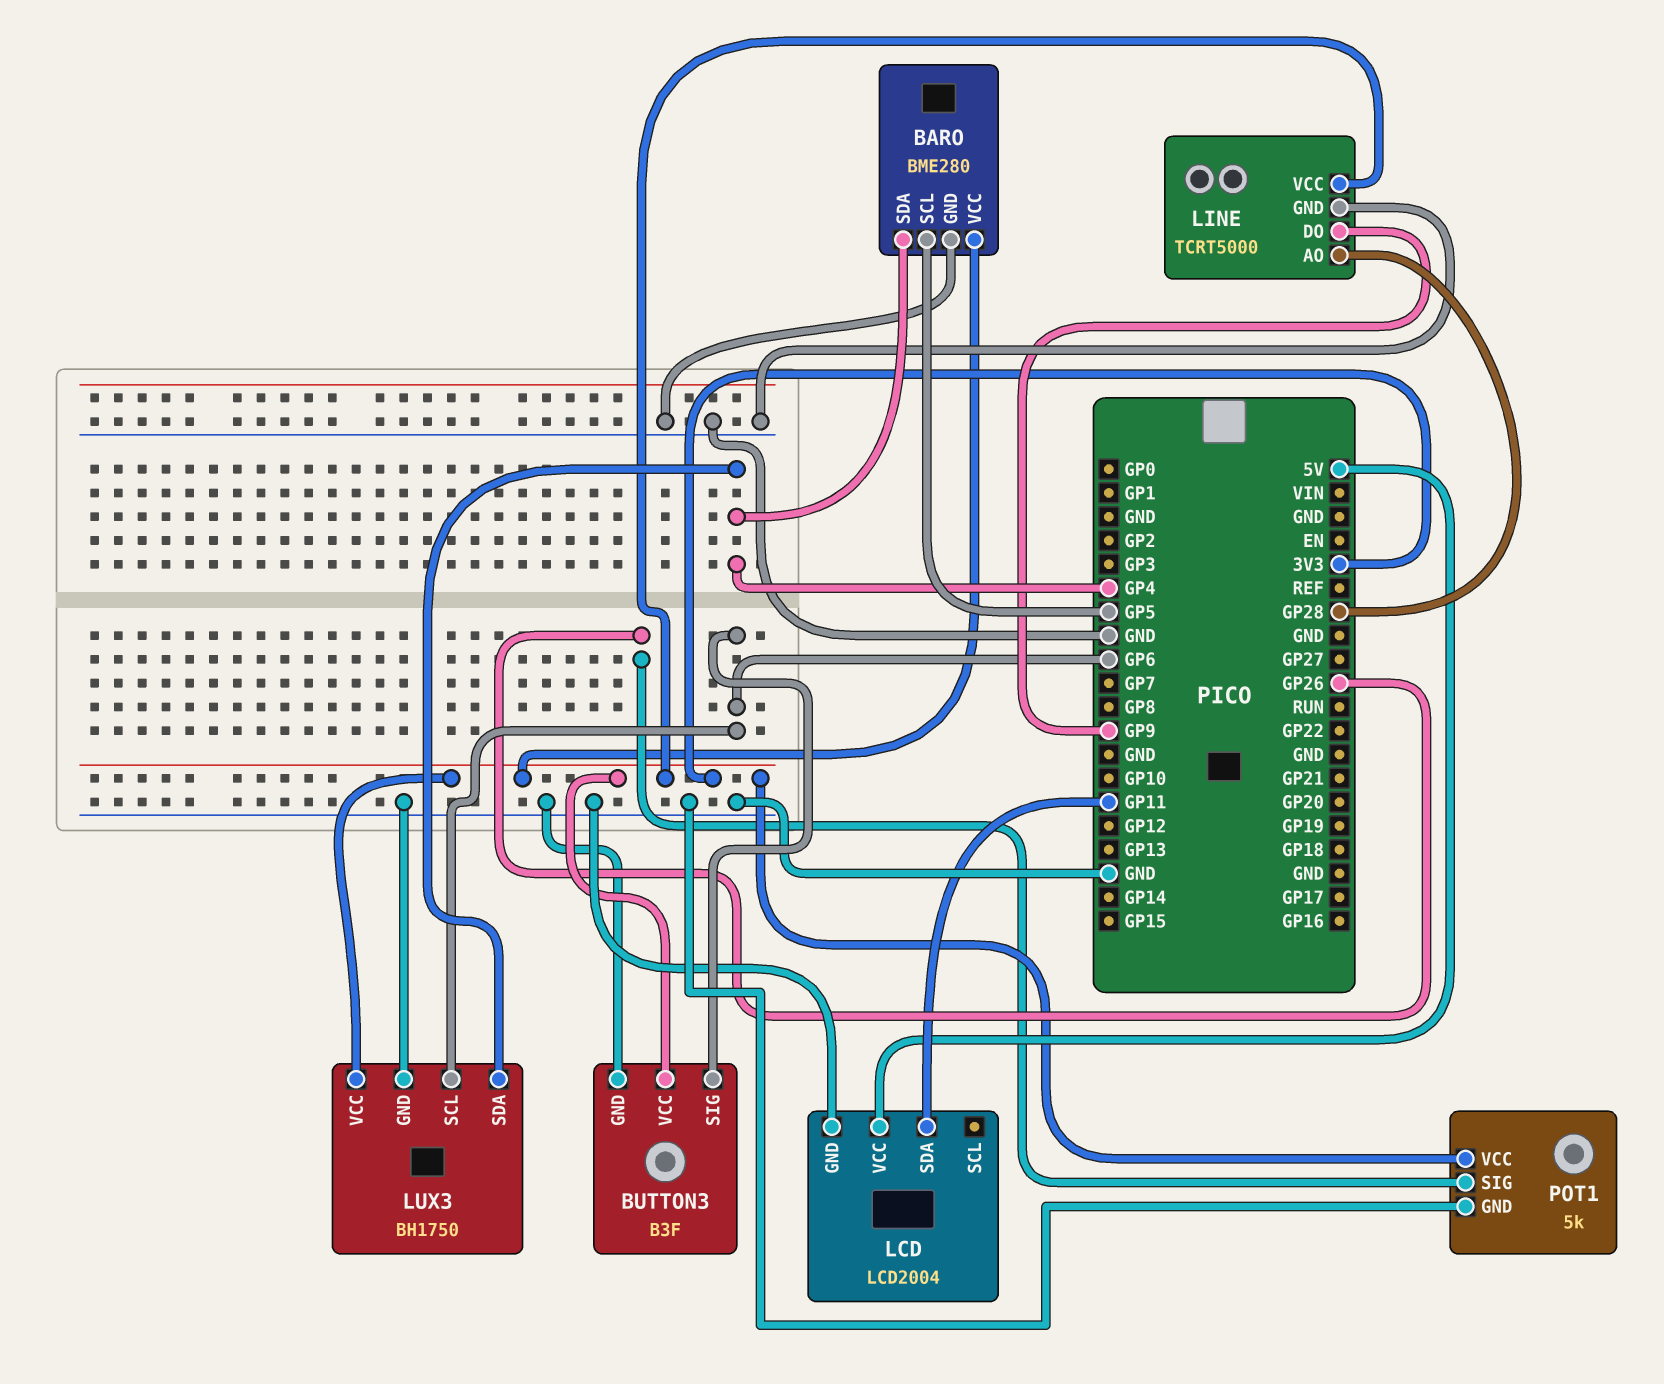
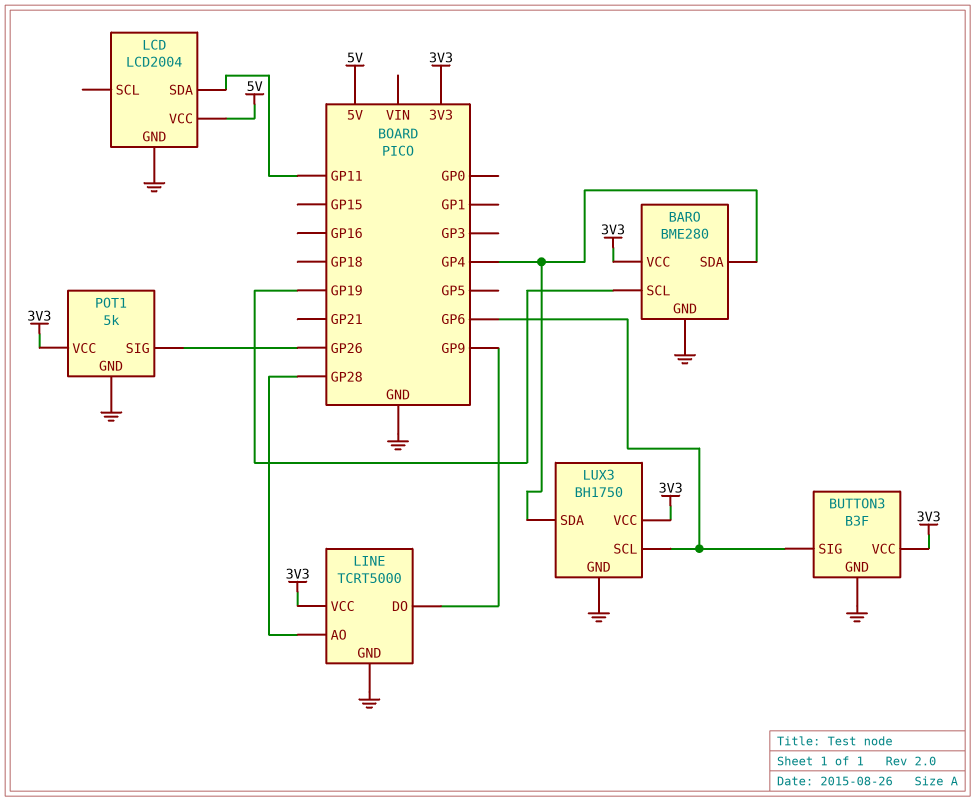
BARO pin SCL: GP5 -> GP19

